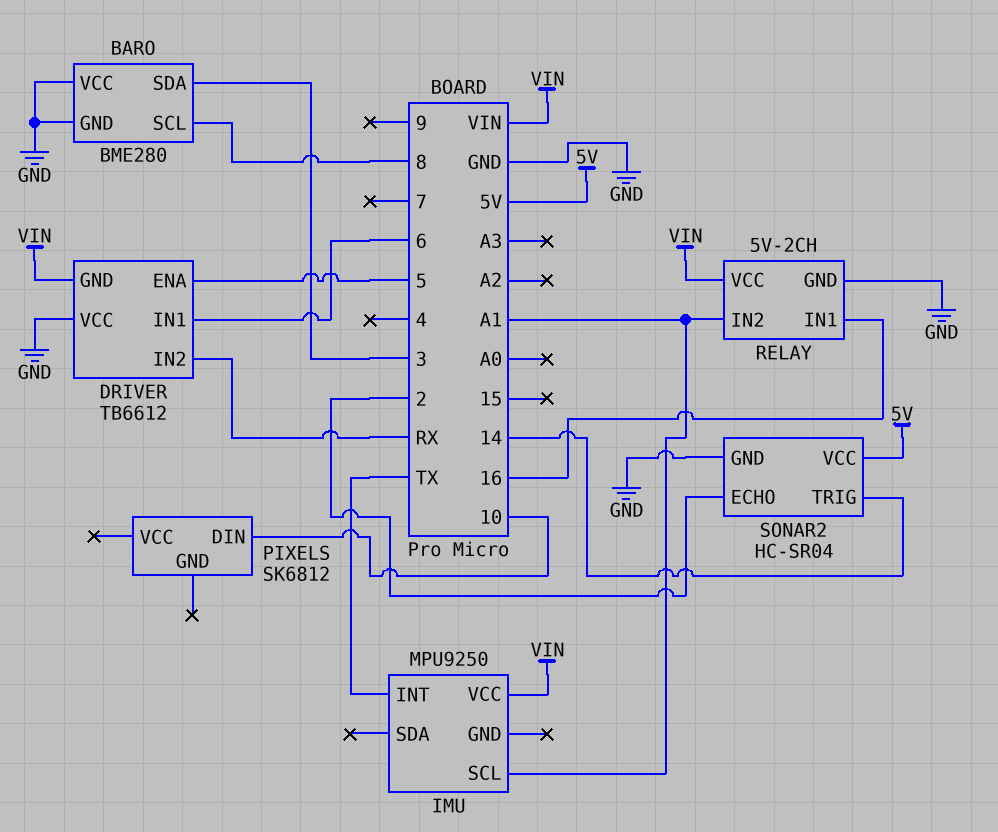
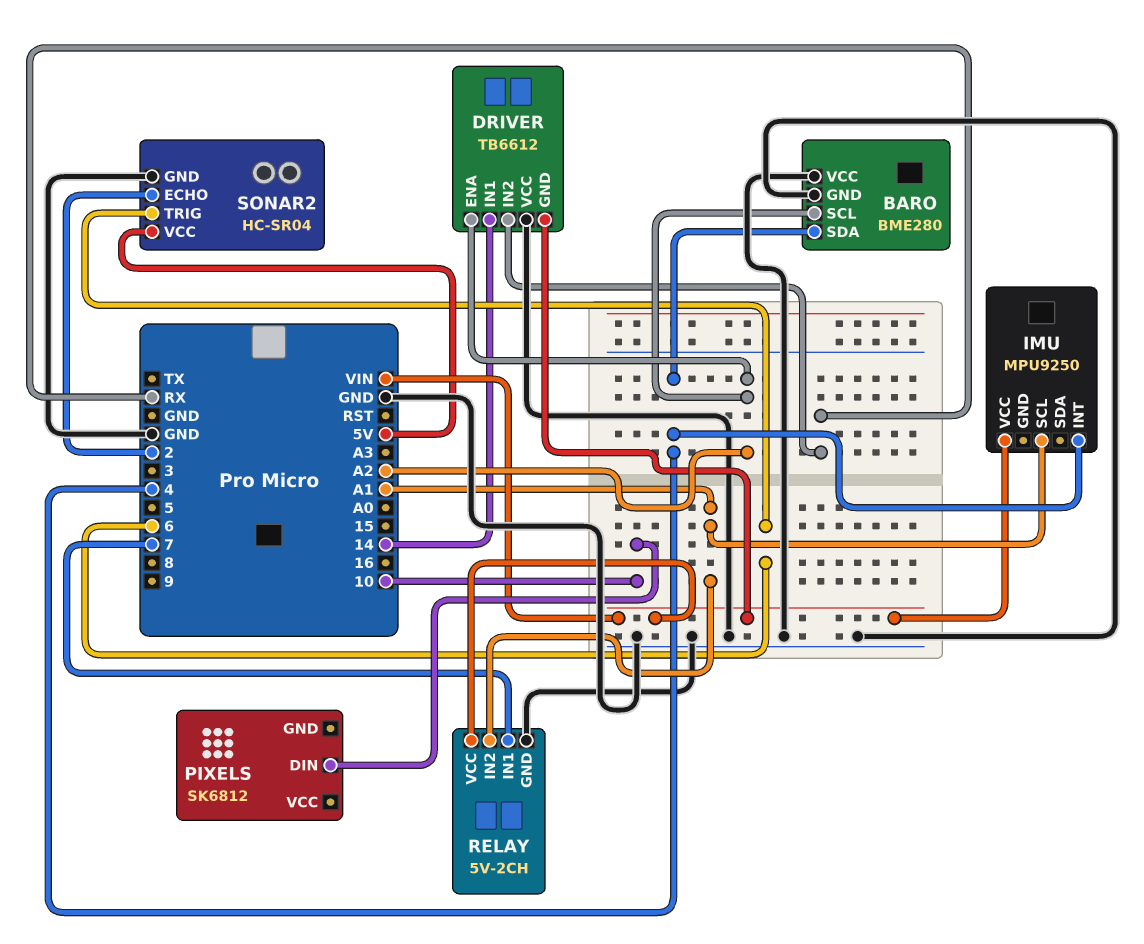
BARO pin SCL: 8 -> A2
BARO pin SDA: 3 -> 4
DRIVER pin ENA: 5 -> A2
DRIVER pin IN1: 6 -> 14
IMU pin INT: TX -> 4
RELAY pin IN1: 16 -> 7
SONAR2 pin TRIG: 14 -> 6

